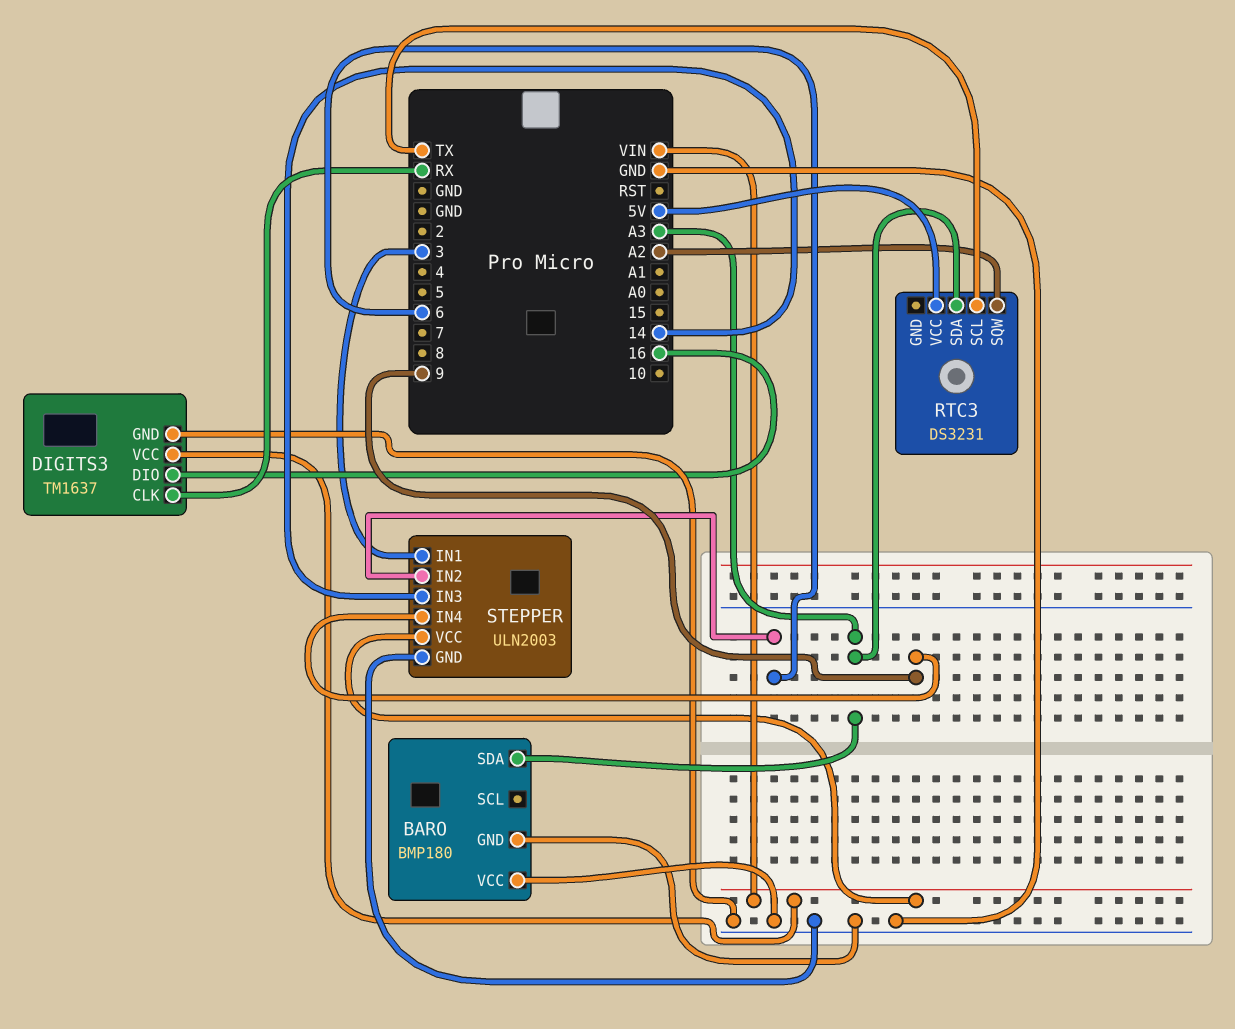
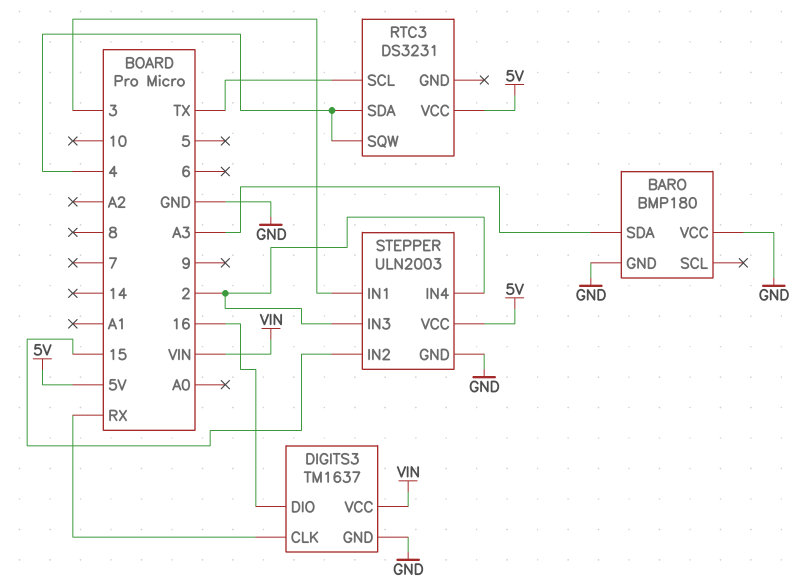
RTC3 pin SDA: A3 -> 4
RTC3 pin SQW: A2 -> 4
STEPPER pin IN2: 6 -> 15
STEPPER pin IN3: 14 -> 2
STEPPER pin IN4: 9 -> 2
STEPPER pin VCC: VIN -> 5V

